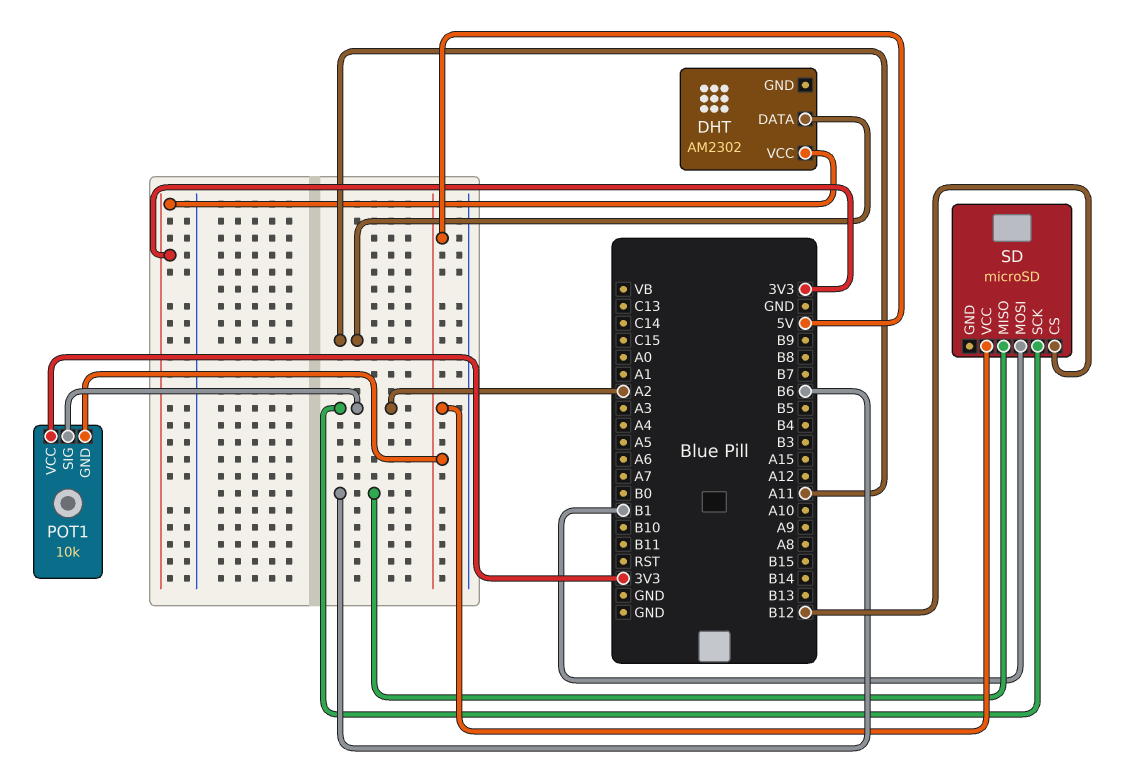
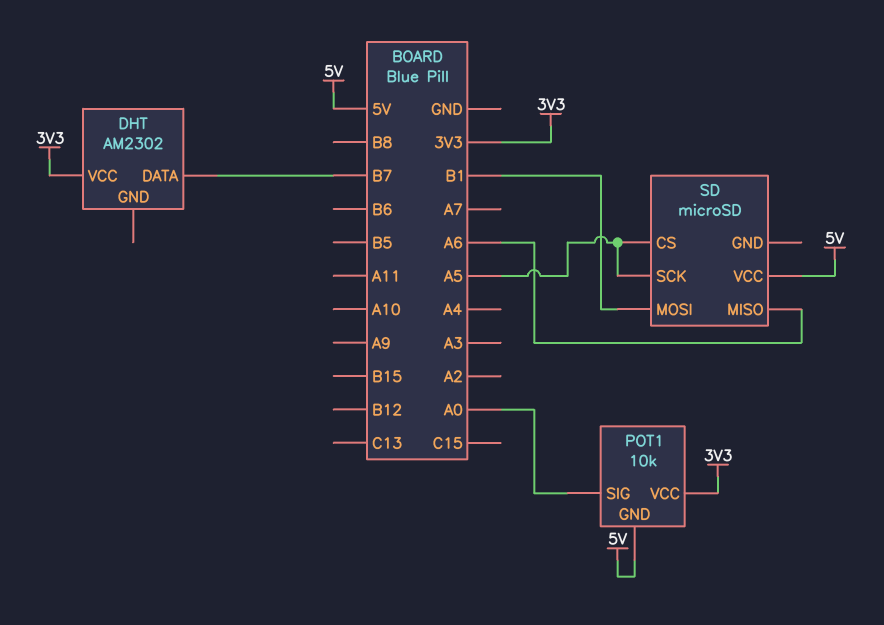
DHT pin DATA: A11 -> B7
POT1 pin SIG: A2 -> A0
SD pin CS: B12 -> A5
SD pin MISO: B6 -> A6
SD pin SCK: A2 -> A5

